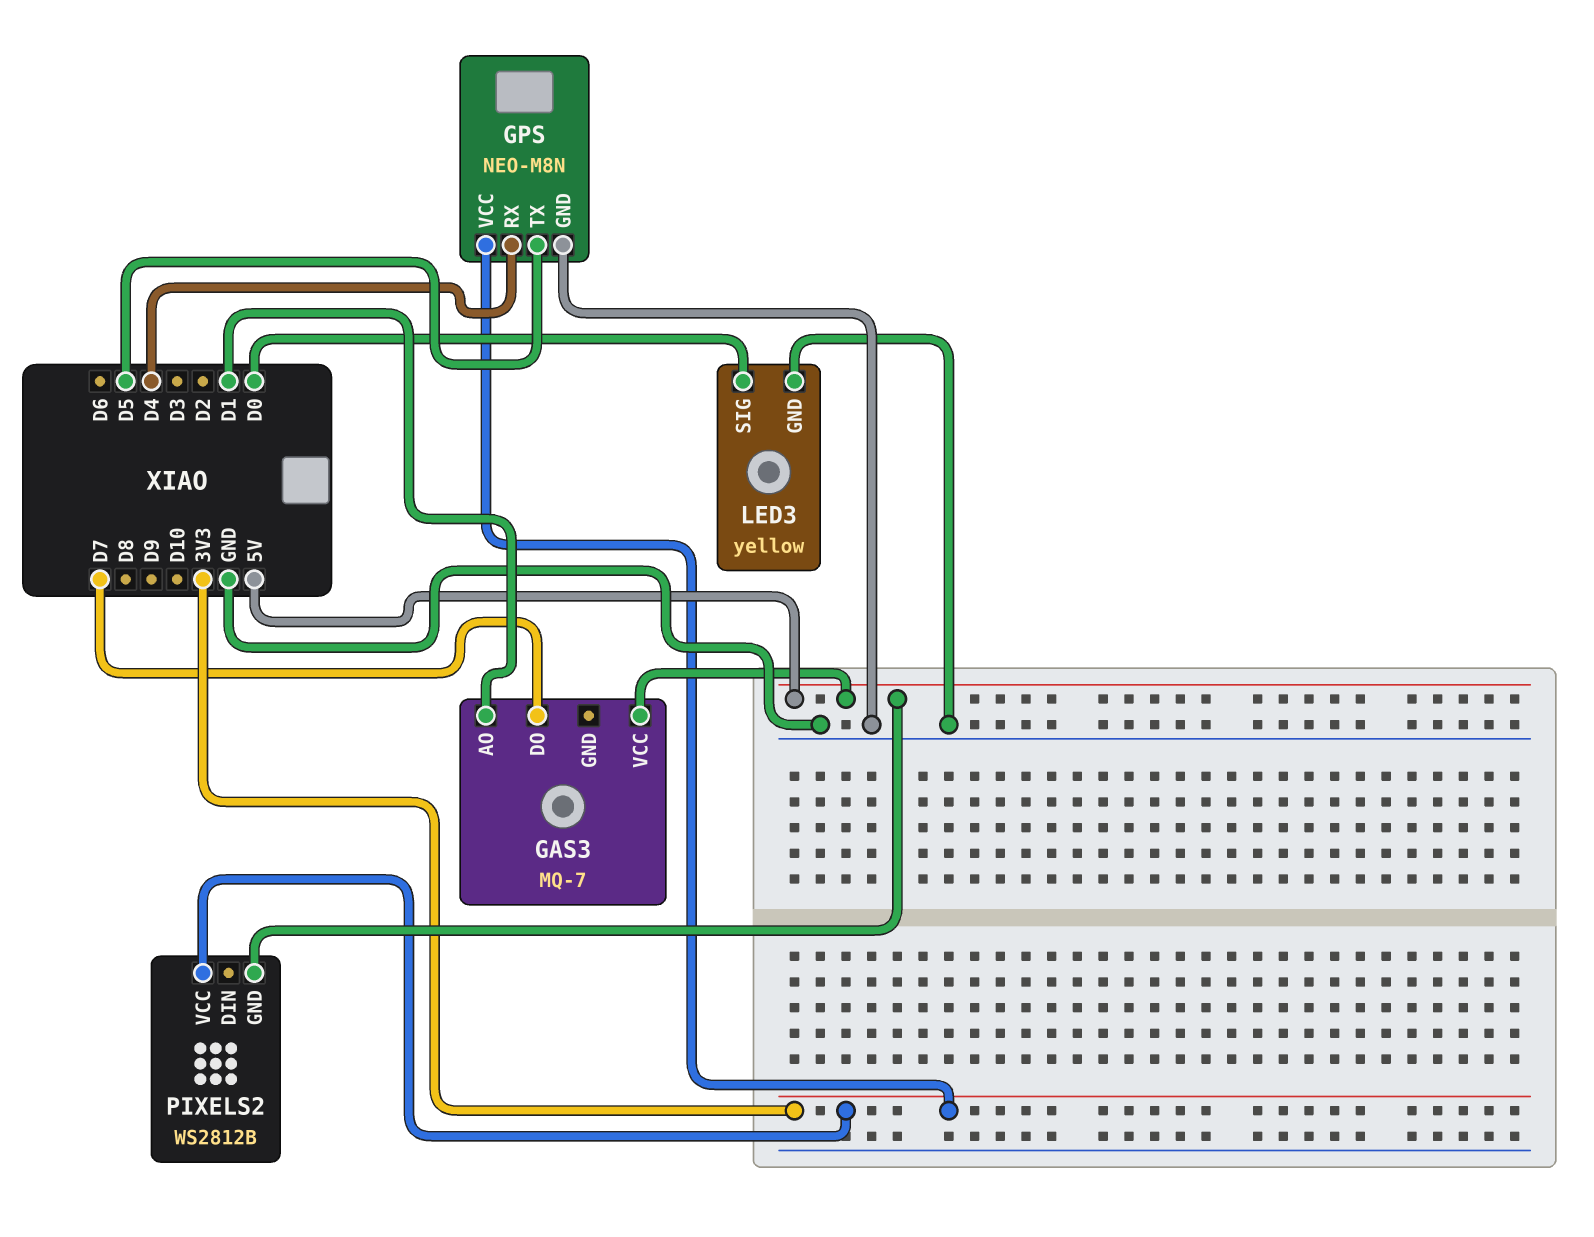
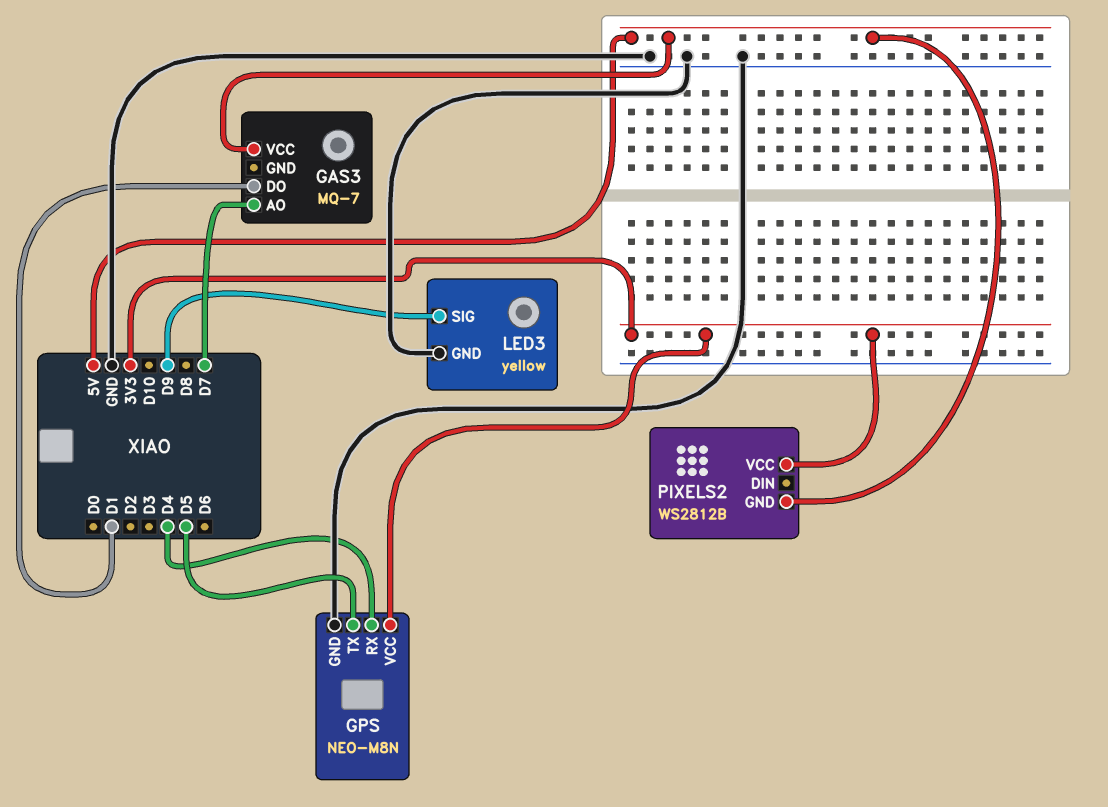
GAS3 pin AO: D1 -> D7
GAS3 pin DO: D7 -> D1
LED3 pin SIG: D0 -> D9

